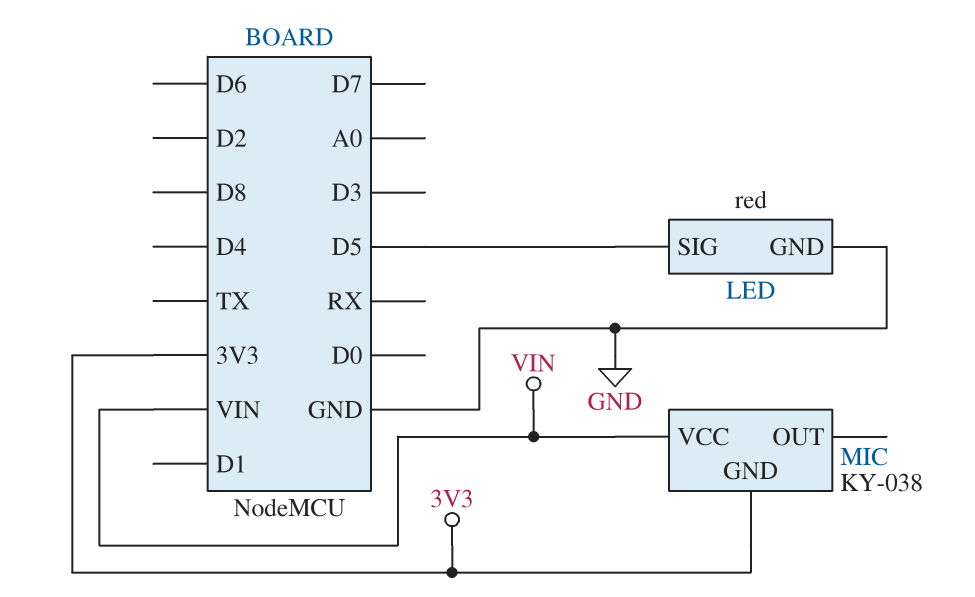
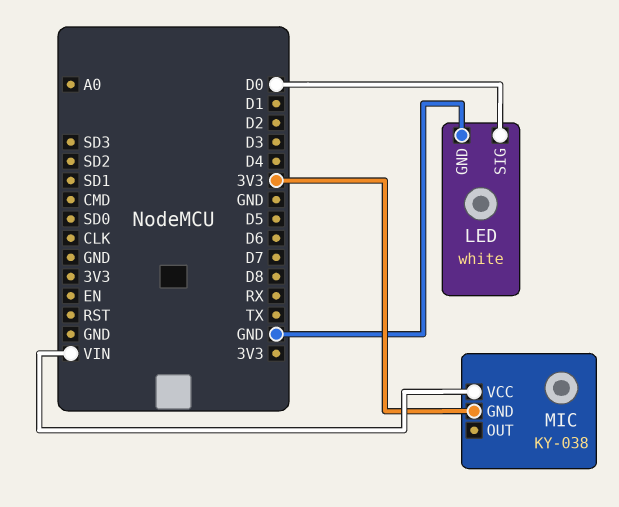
LED: red -> white
LED pin SIG: D5 -> D0

